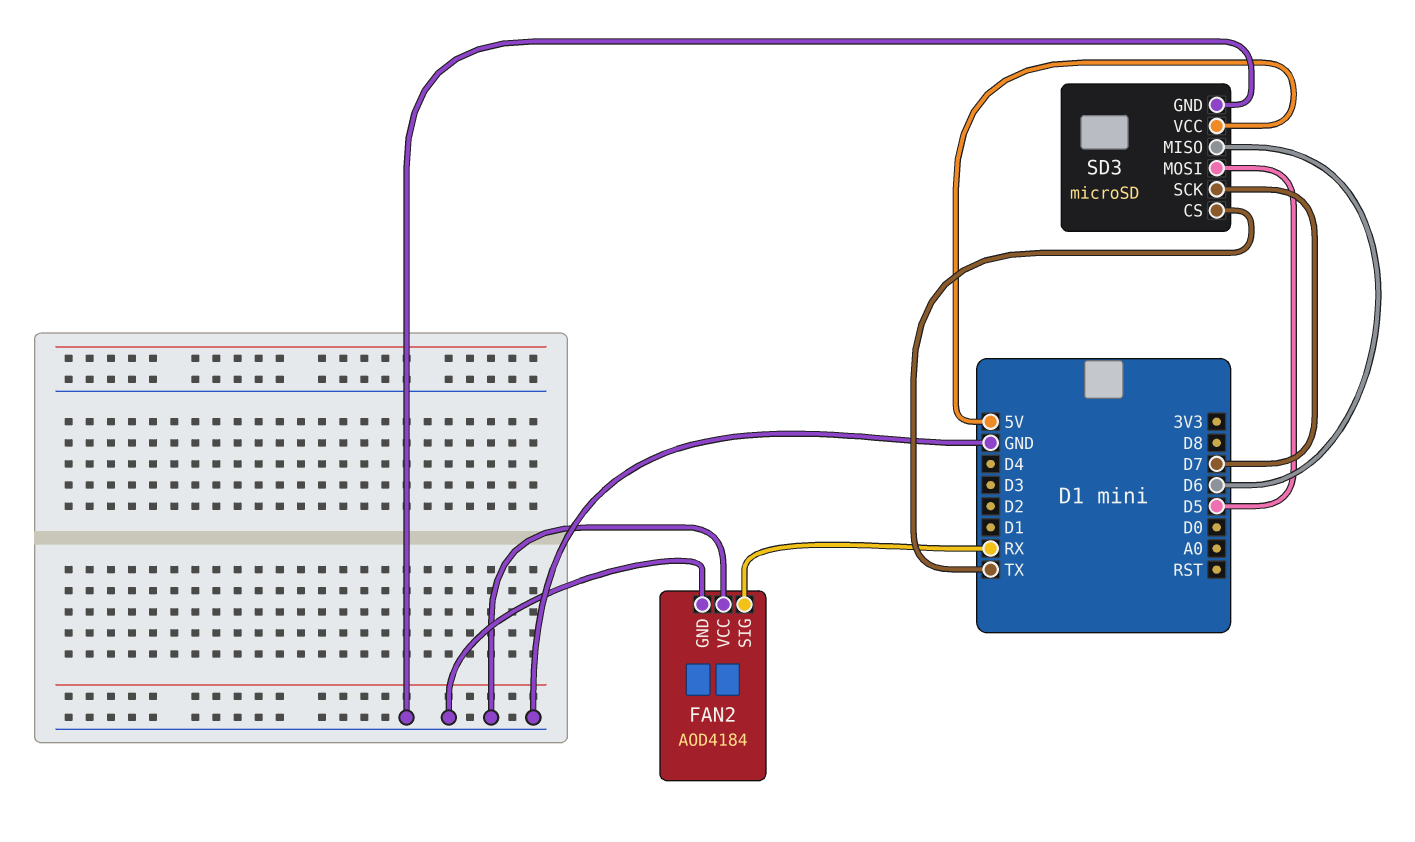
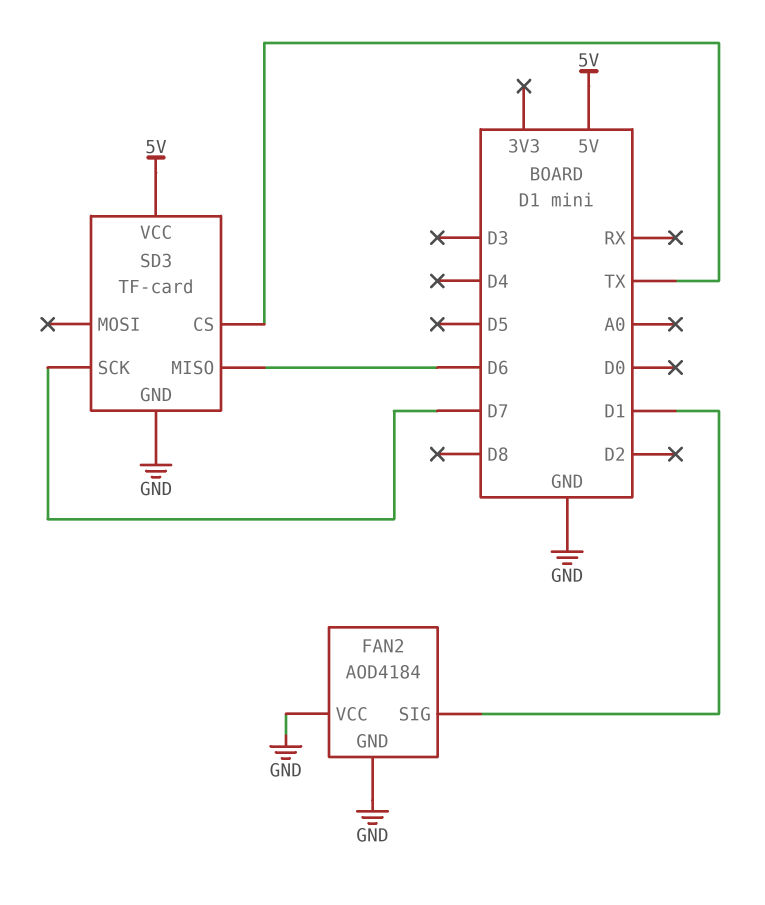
FAN2 pin SIG: RX -> D1
SD3: microSD -> TF-card
SD3 pin MOSI: D5 -> none

